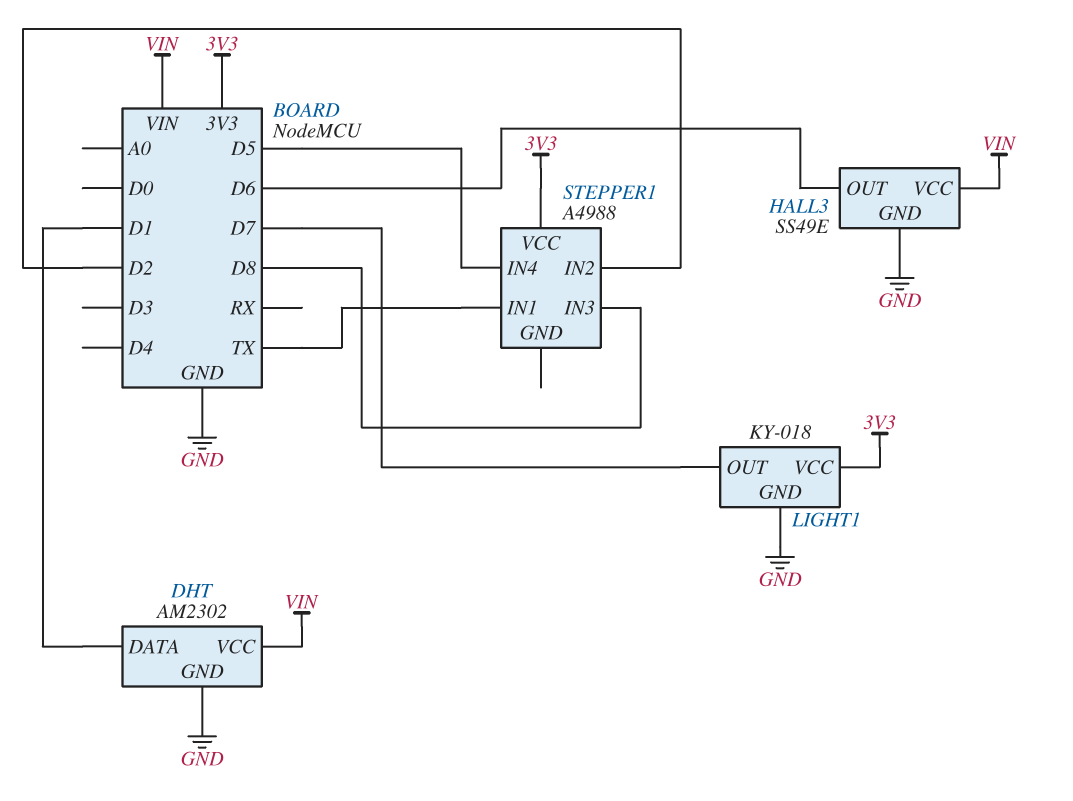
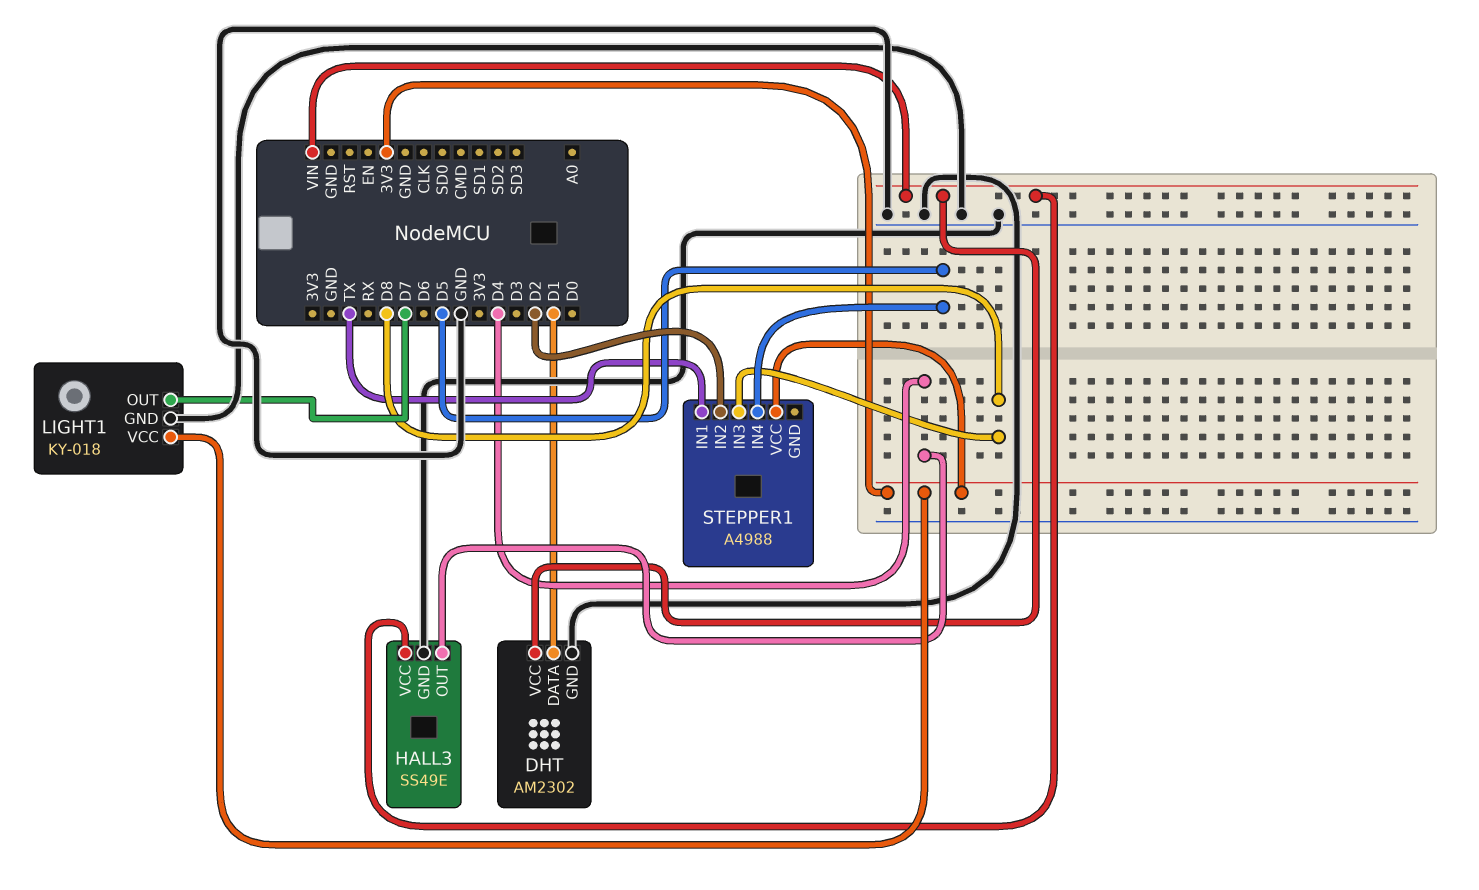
HALL3 pin OUT: D6 -> D4

